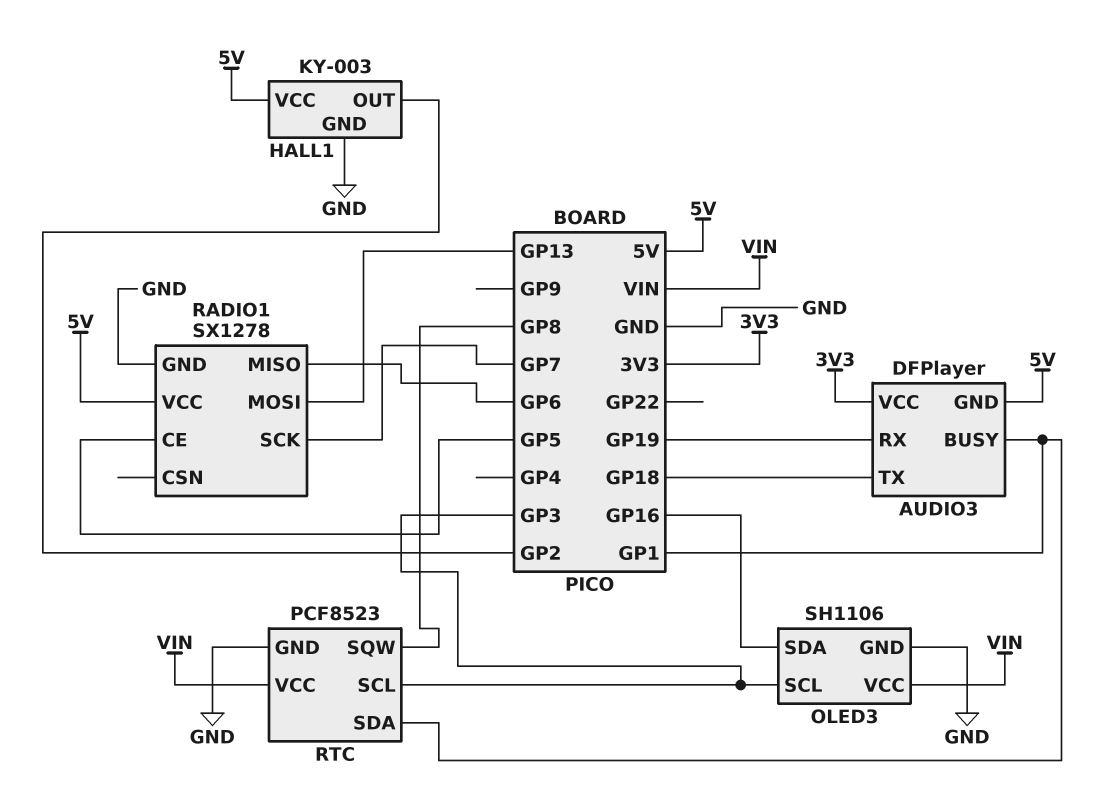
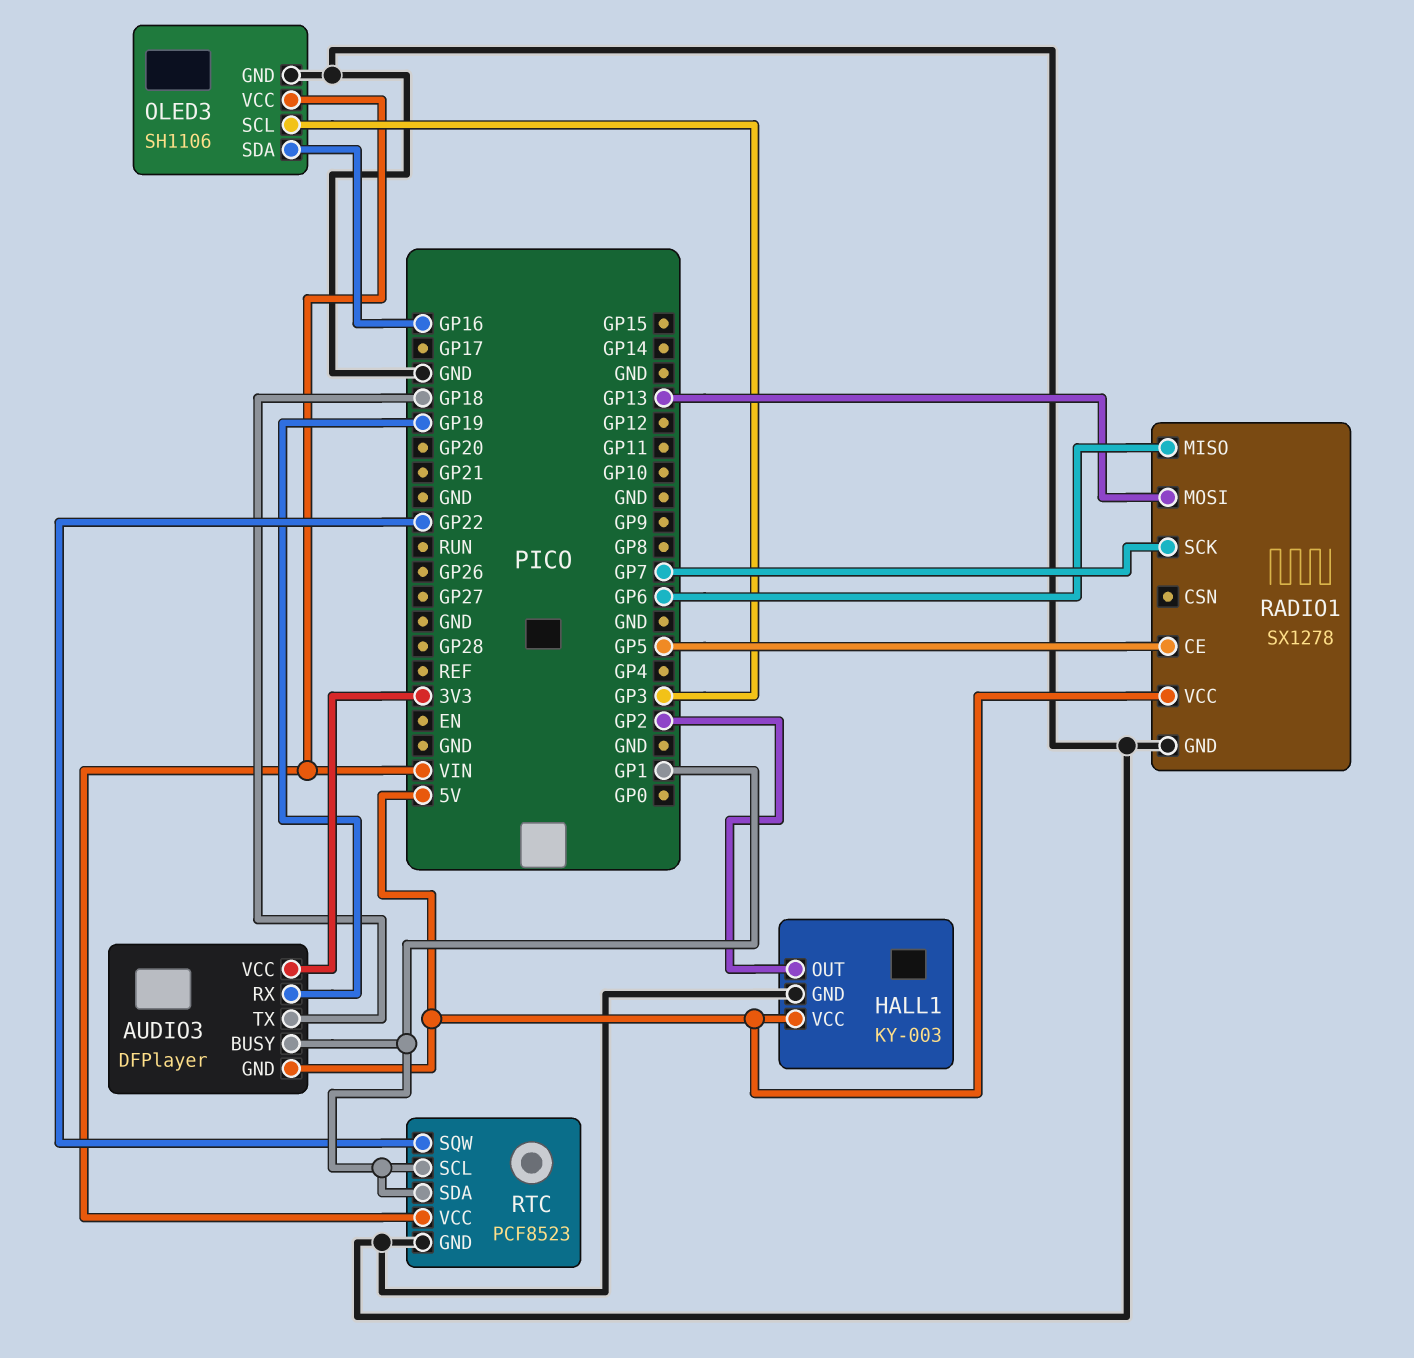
RTC pin SCL: GP3 -> GP1
RTC pin SQW: GP8 -> GP22

